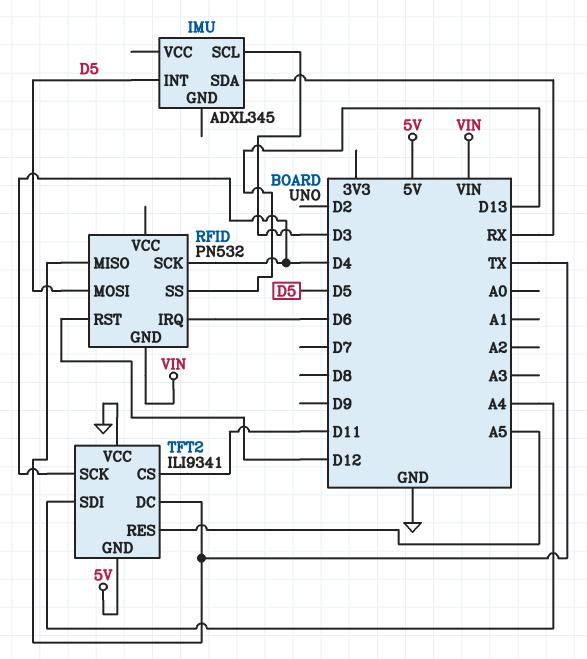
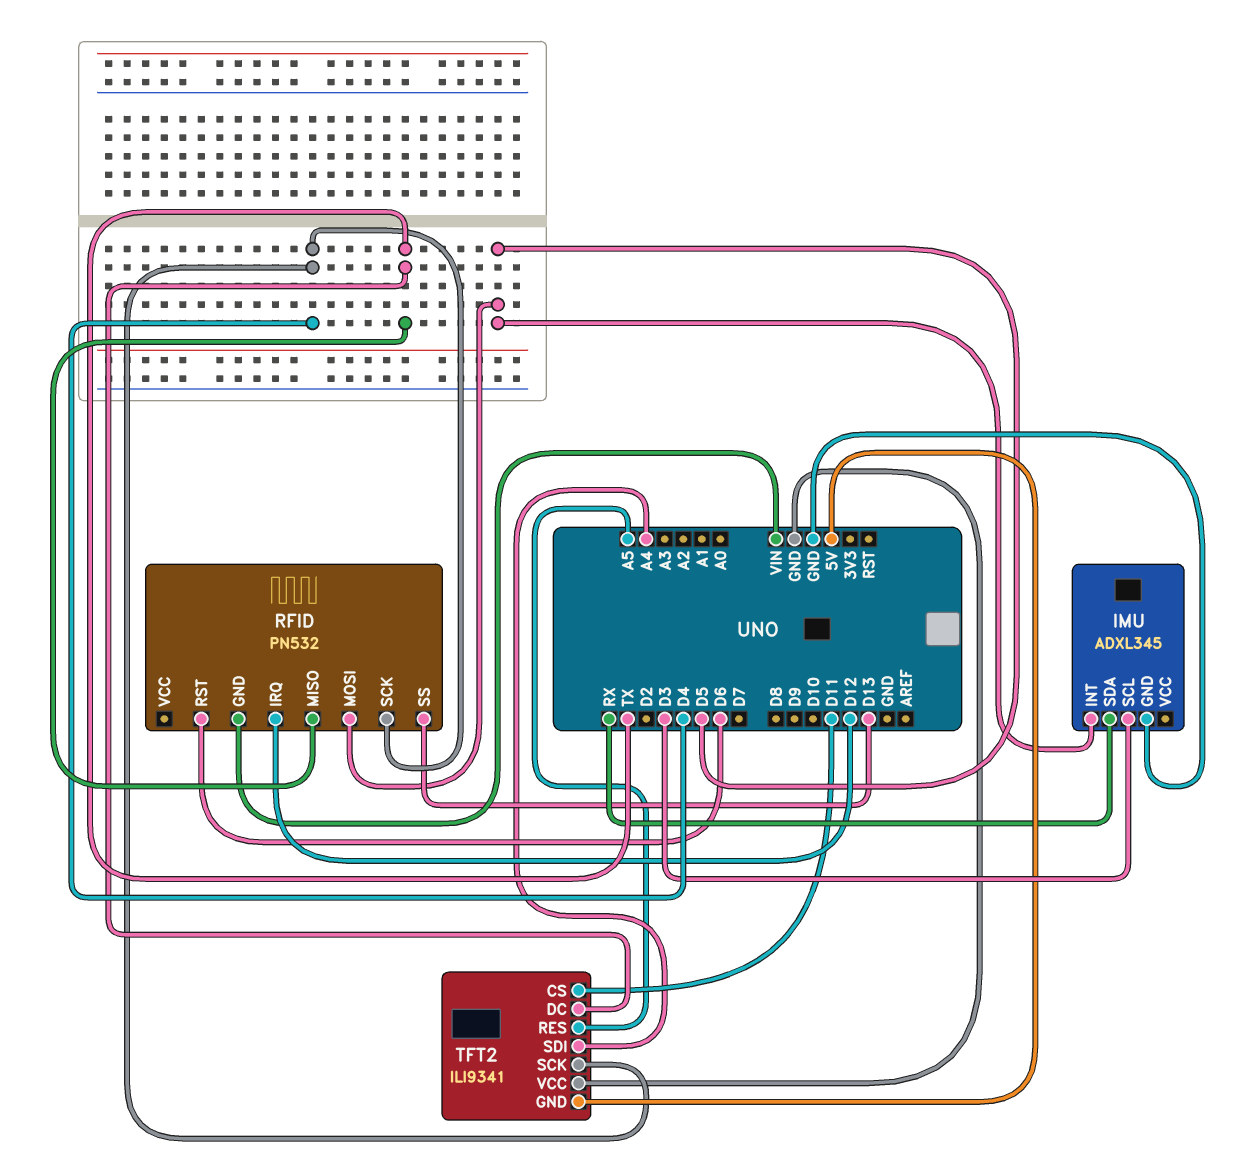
IMU pin GND: none -> GND
RFID pin IRQ: D6 -> D12
RFID pin RST: D12 -> D6

